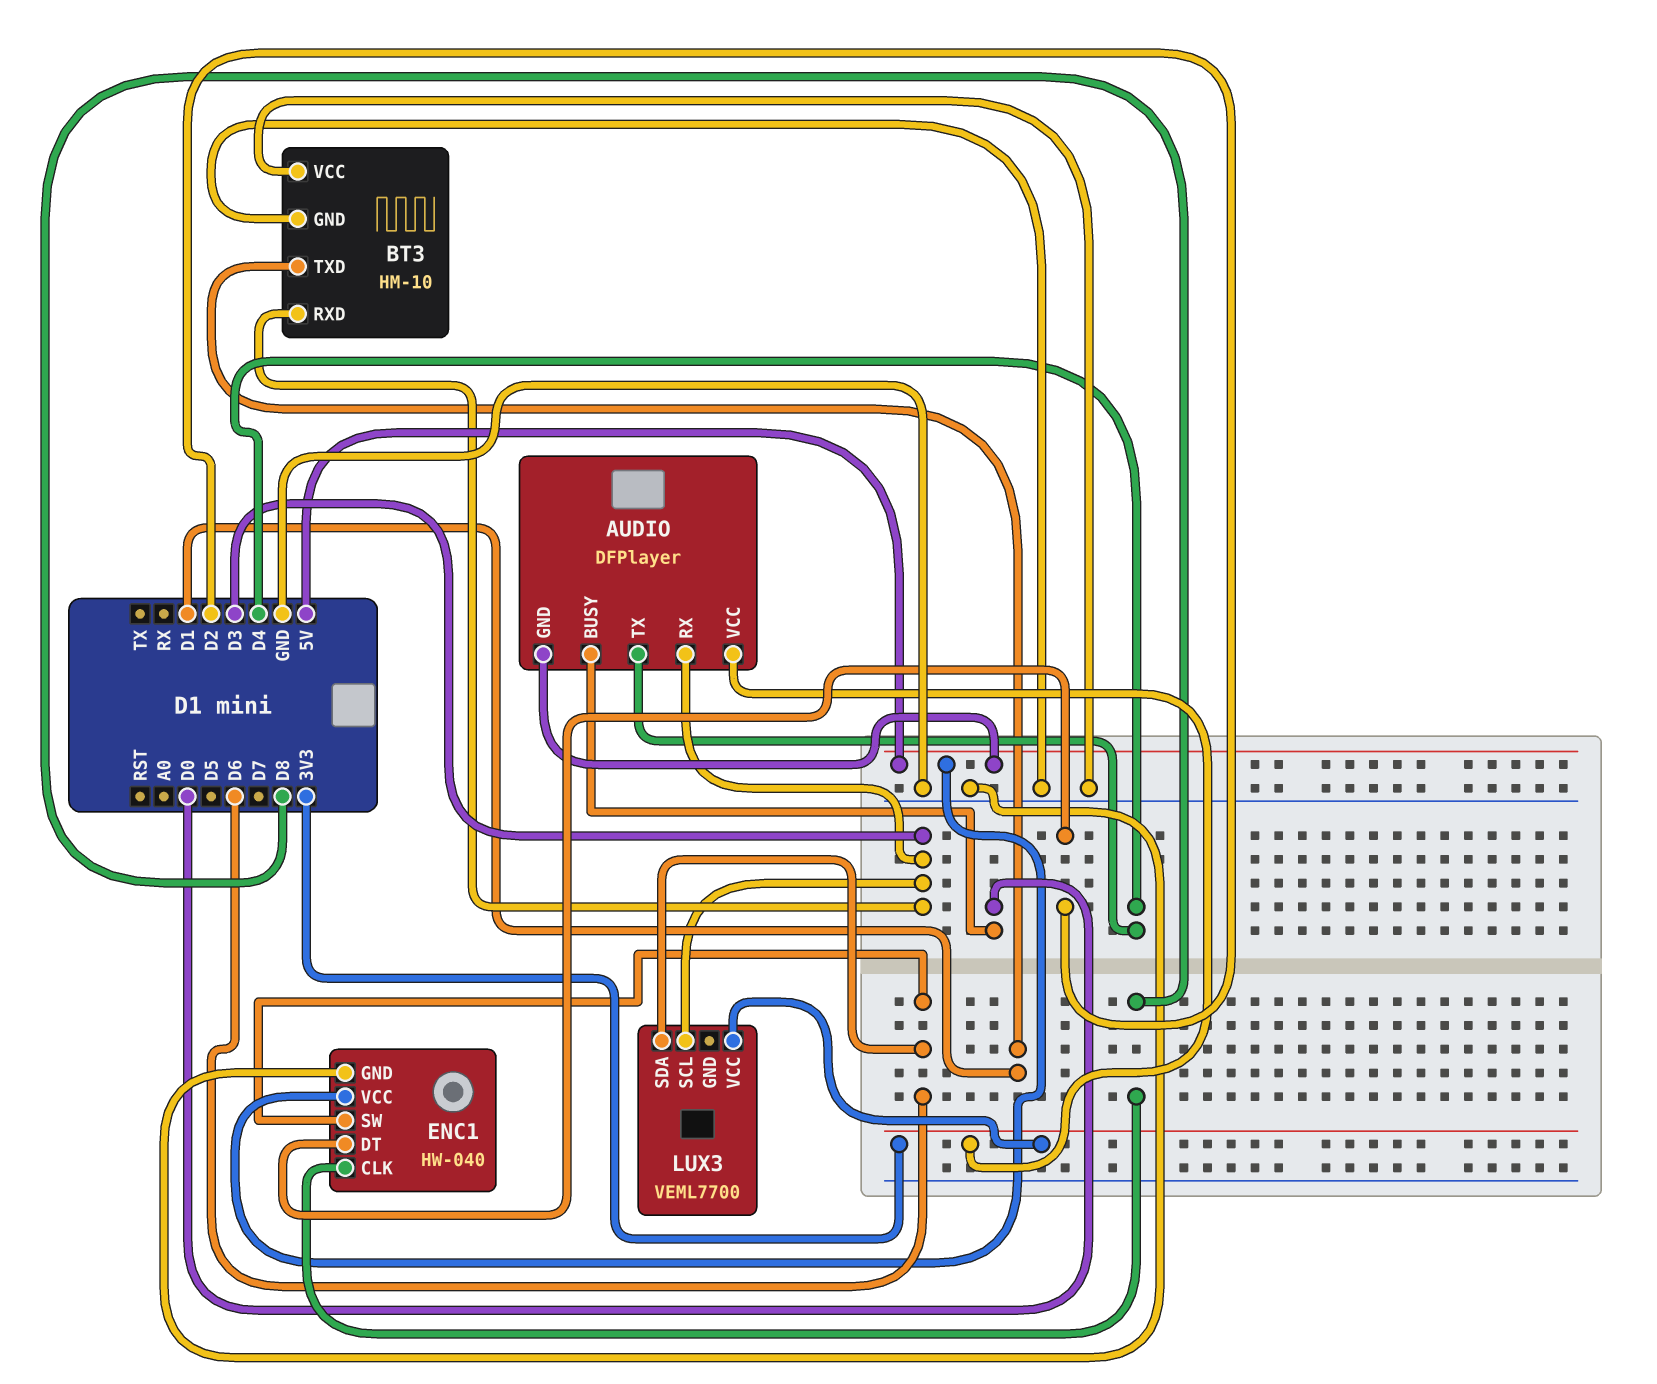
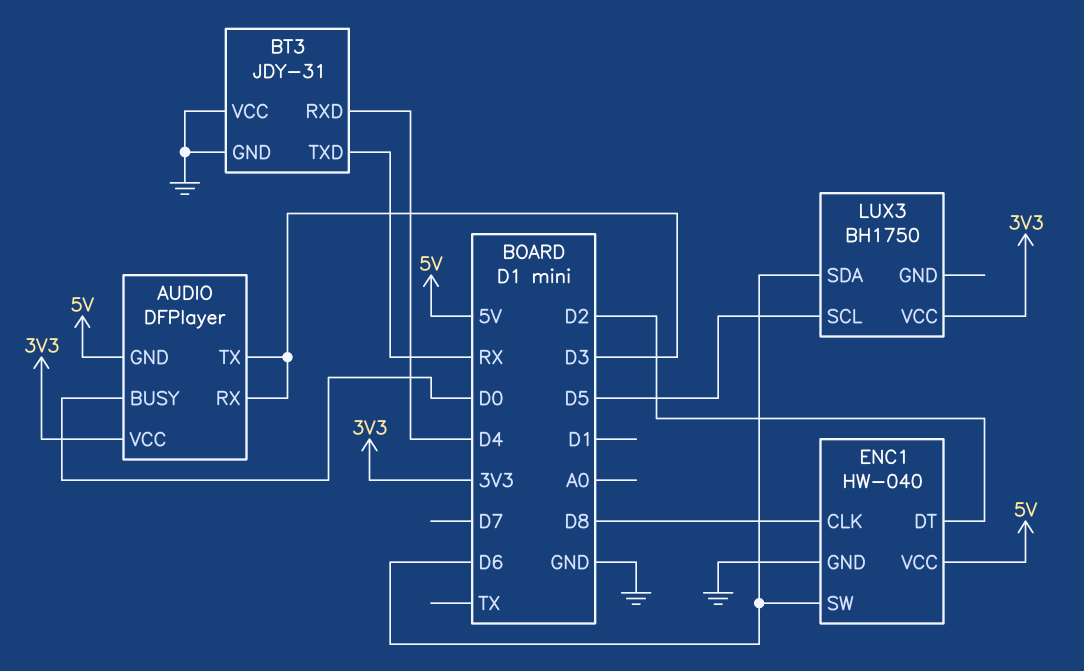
AUDIO pin TX: D4 -> D3
BT3: HM-10 -> JDY-31
BT3 pin RXD: D3 -> D4
BT3 pin TXD: D1 -> RX
LUX3: VEML7700 -> BH1750
LUX3 pin SCL: D3 -> D5

